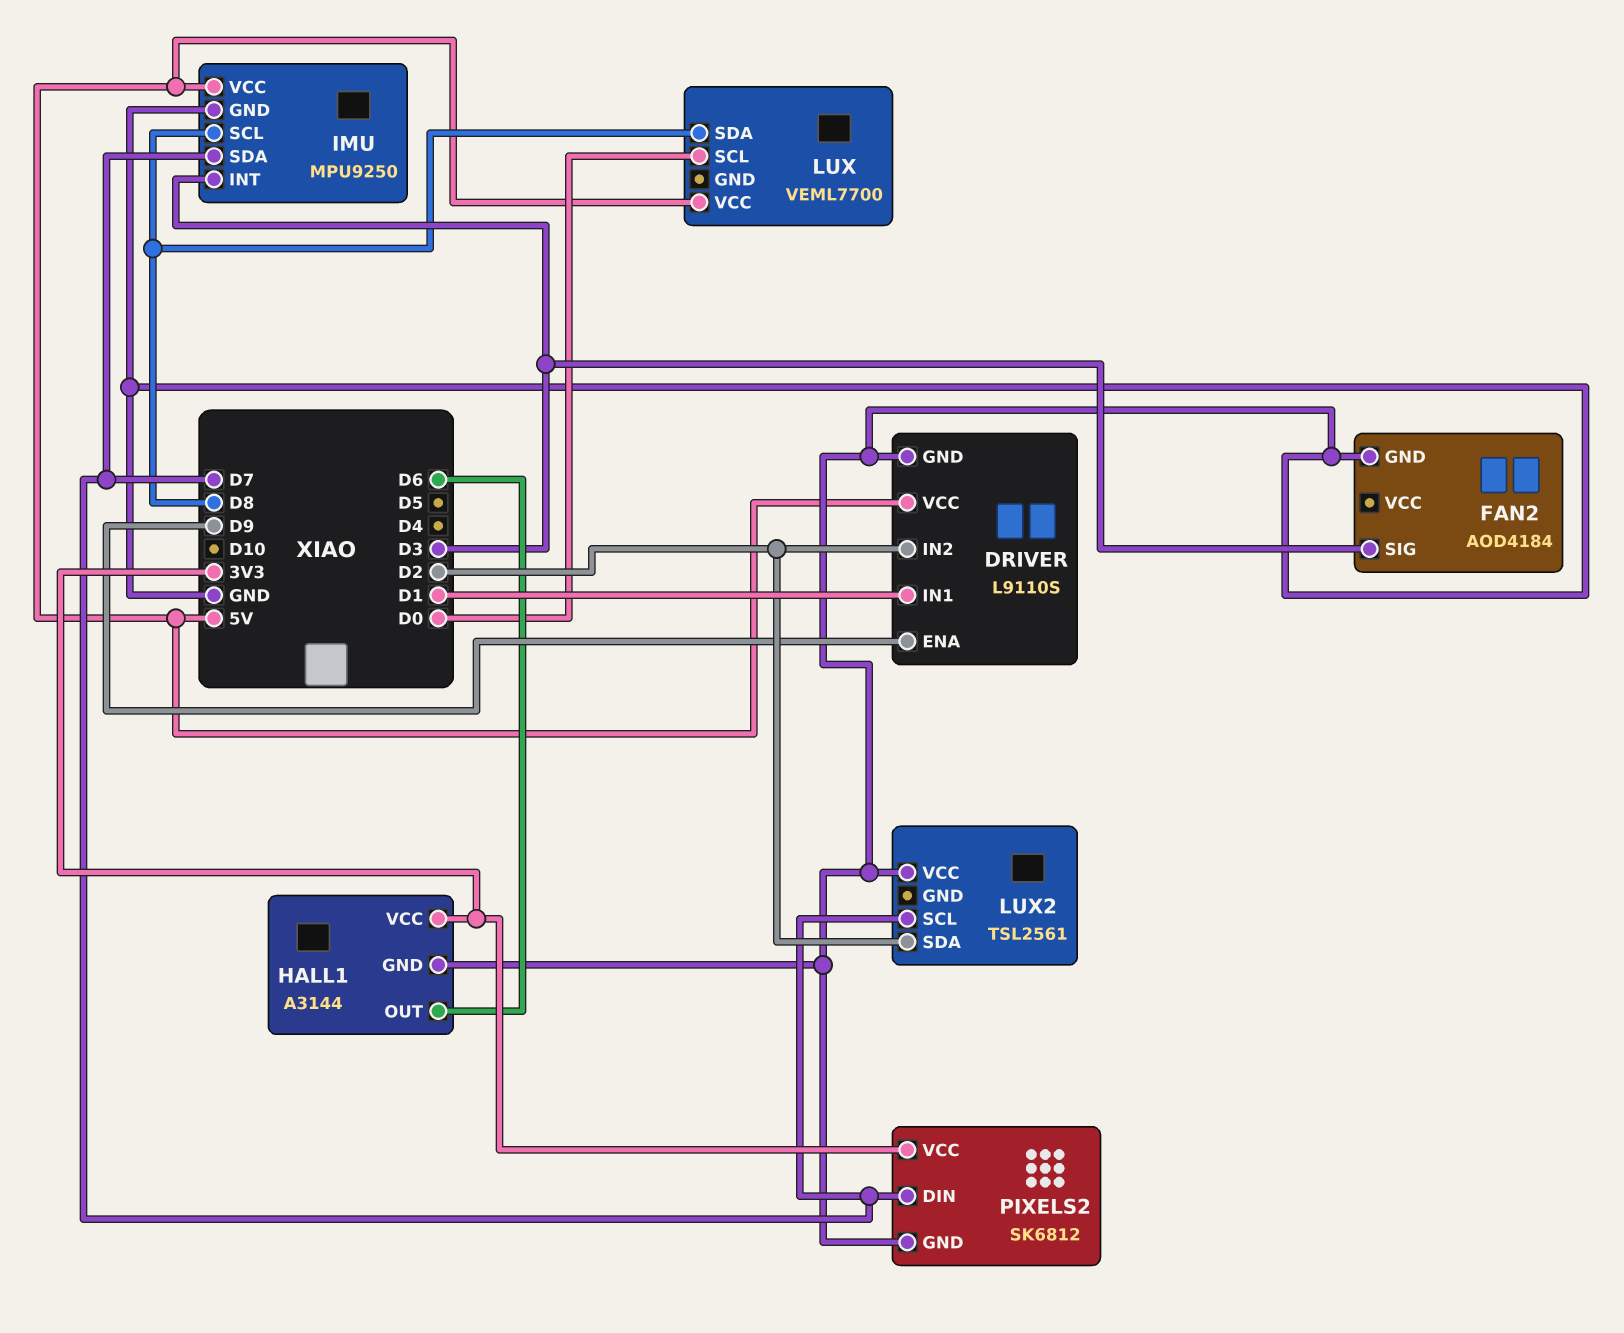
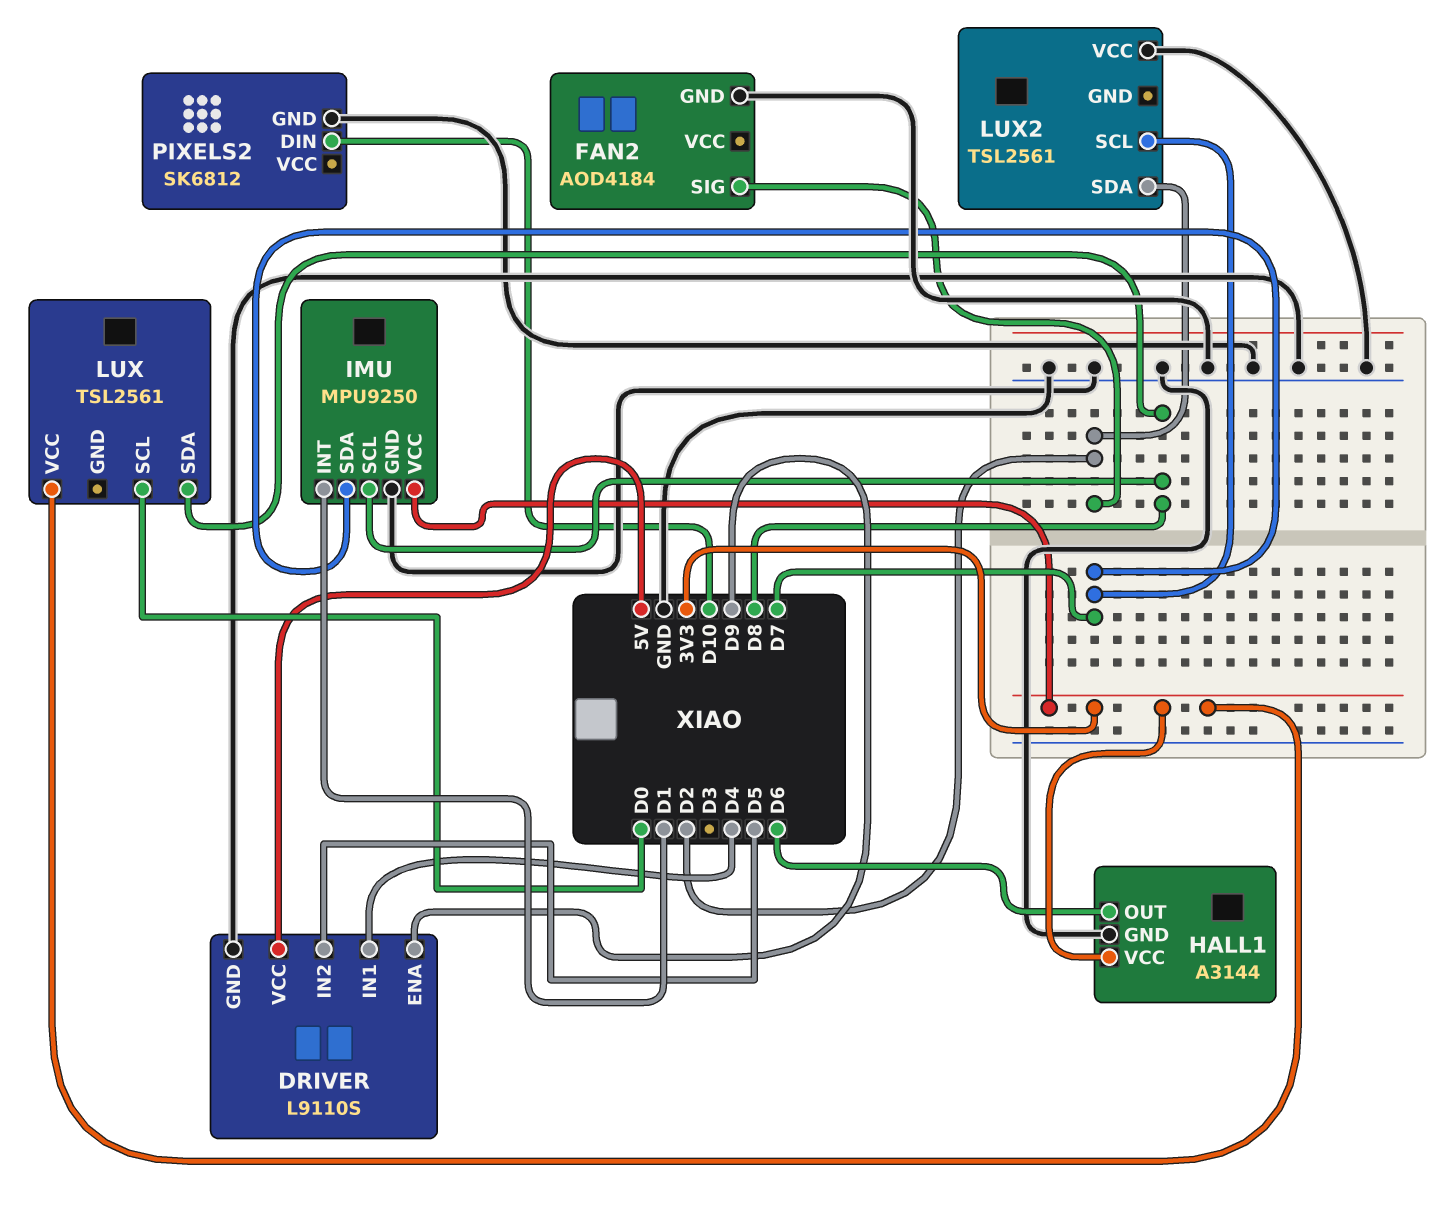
DRIVER pin IN1: D1 -> D4
DRIVER pin IN2: D2 -> D5
FAN2 pin SIG: D3 -> D2
IMU pin INT: D3 -> D1
IMU pin VCC: 5V -> 3V3
LUX: VEML7700 -> TSL2561
LUX pin VCC: 5V -> 3V3
PIXELS2 pin DIN: D7 -> D10
PIXELS2 pin VCC: 3V3 -> none

